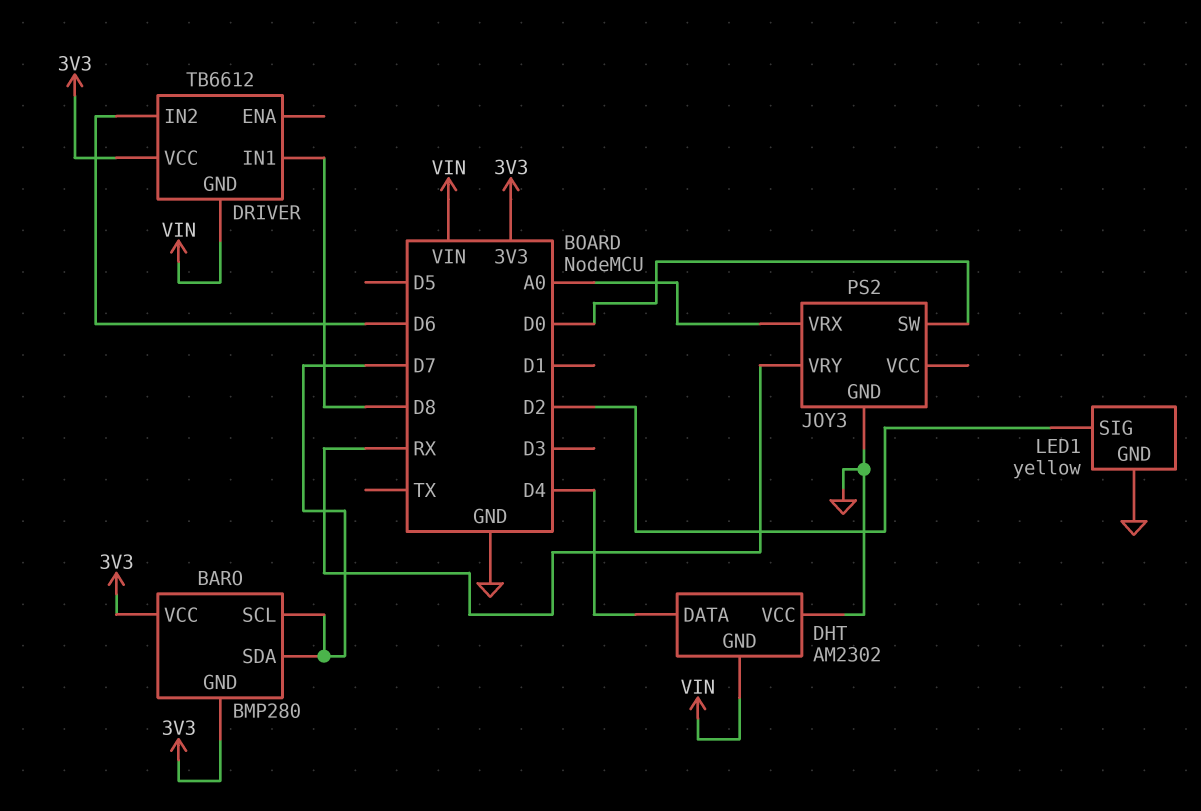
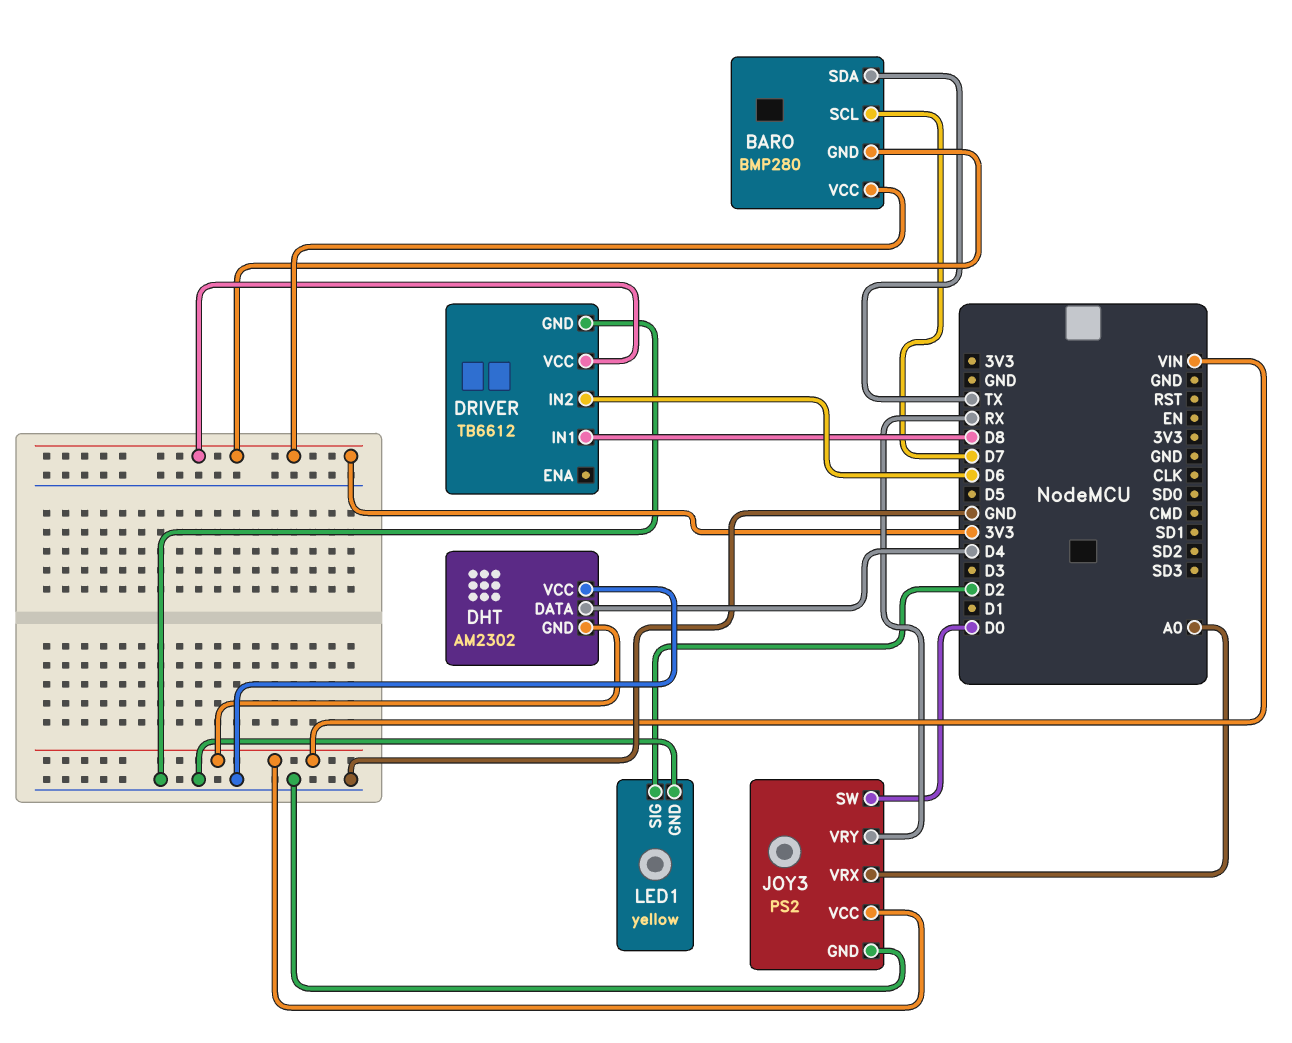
BARO pin SDA: D7 -> TX
DRIVER pin GND: VIN -> GND
JOY3 pin VCC: none -> VIN

